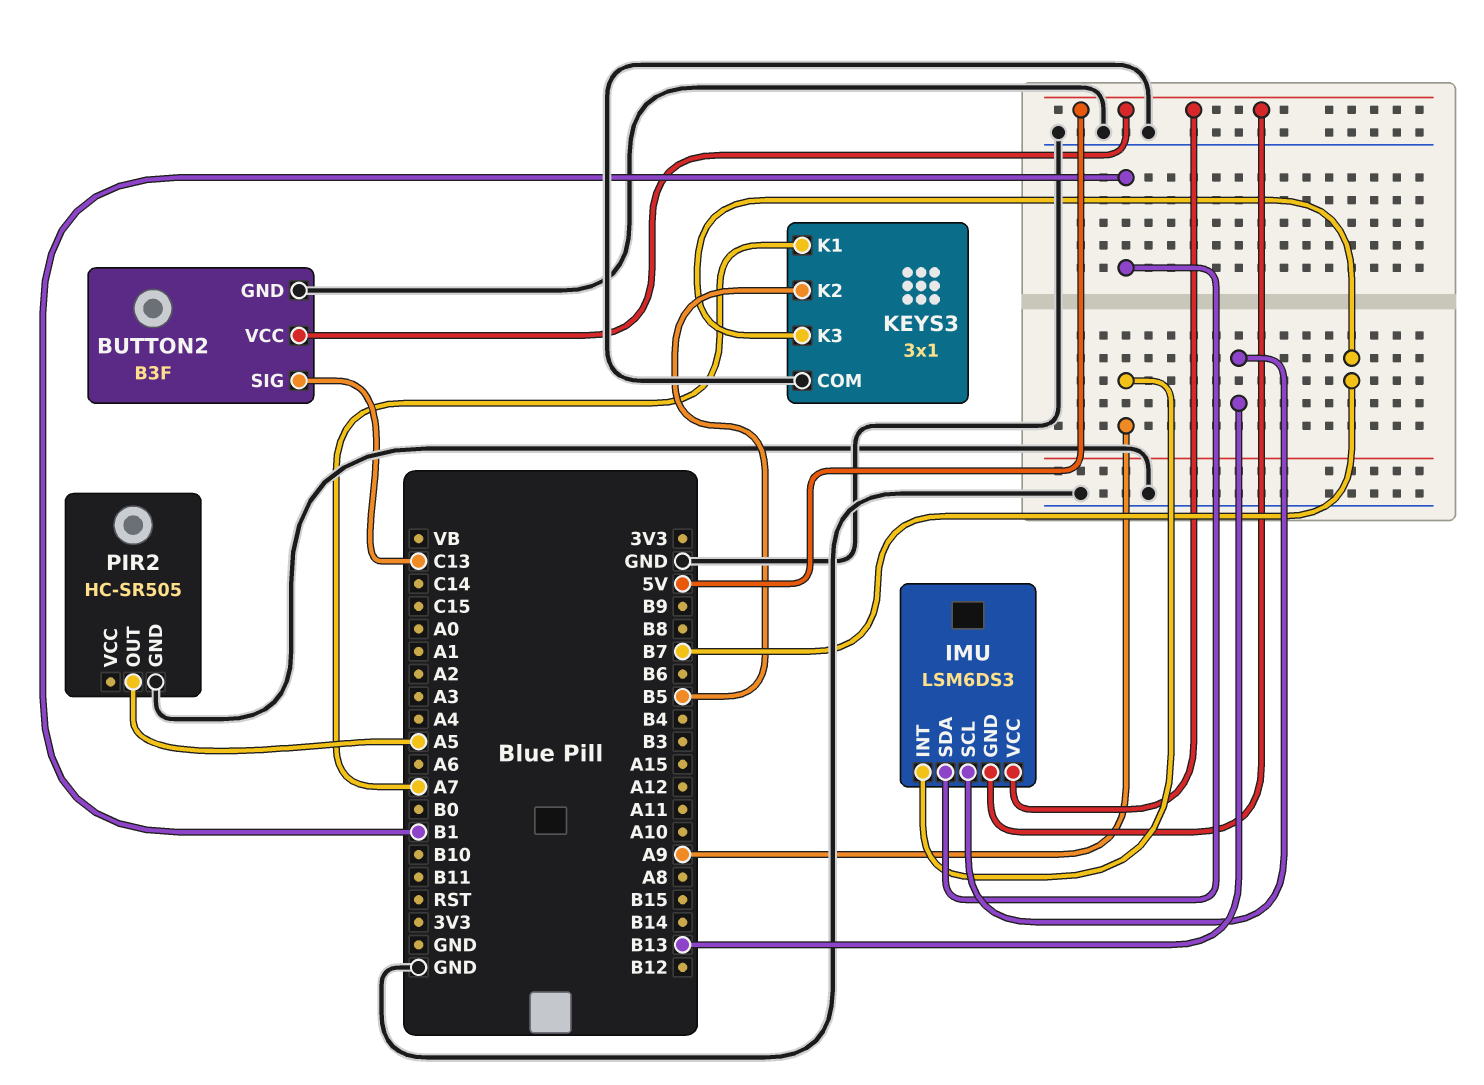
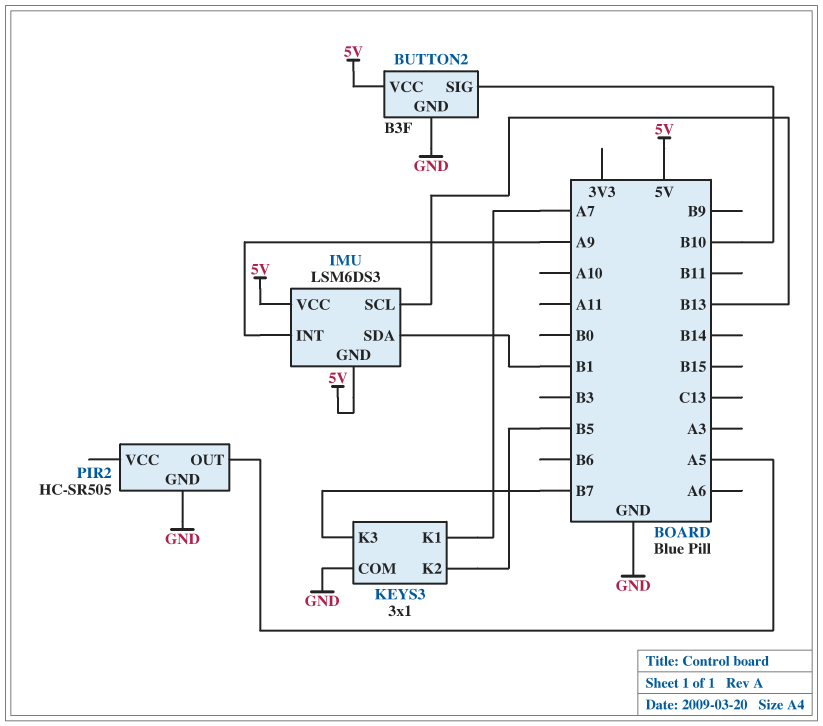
BUTTON2 pin SIG: C13 -> B10

